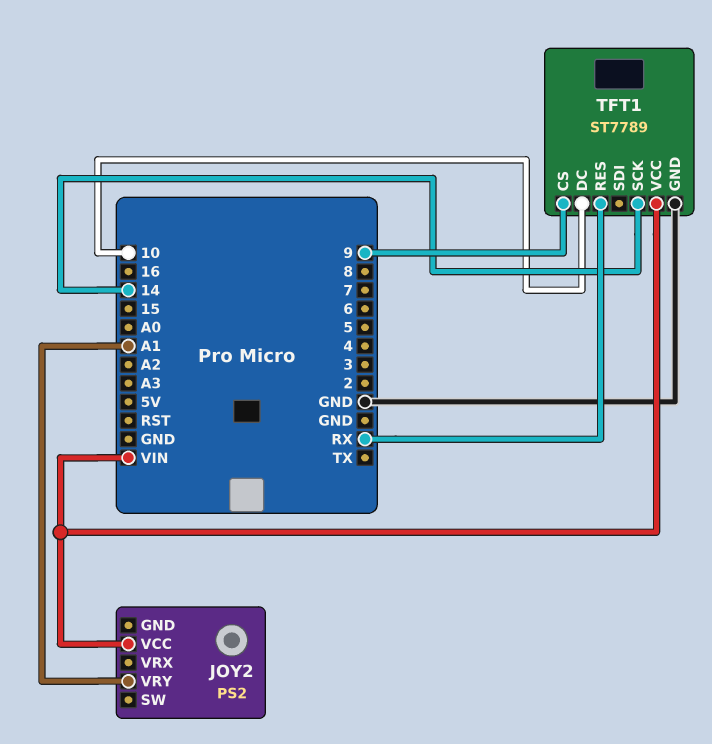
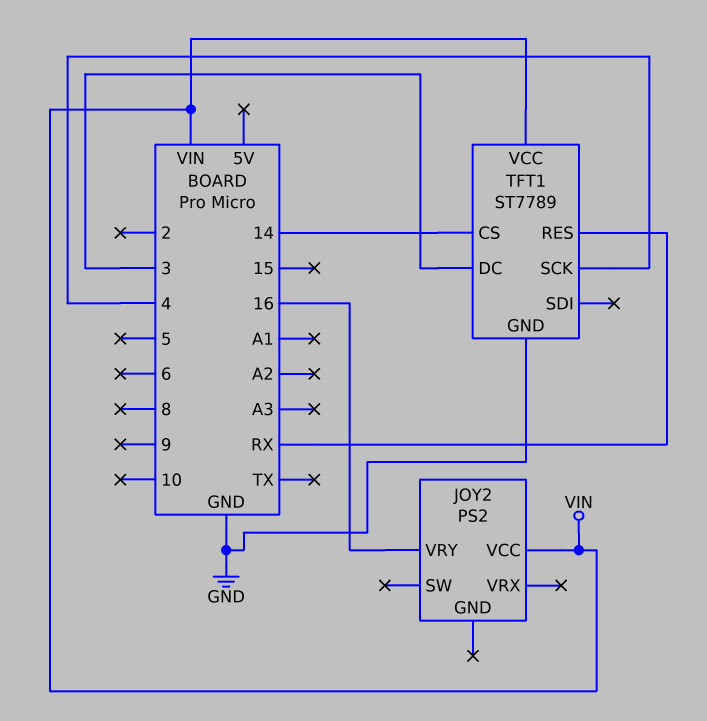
JOY2 pin VRY: A1 -> 16
TFT1 pin CS: 9 -> 14
TFT1 pin DC: 10 -> 3
TFT1 pin SCK: 14 -> 4

